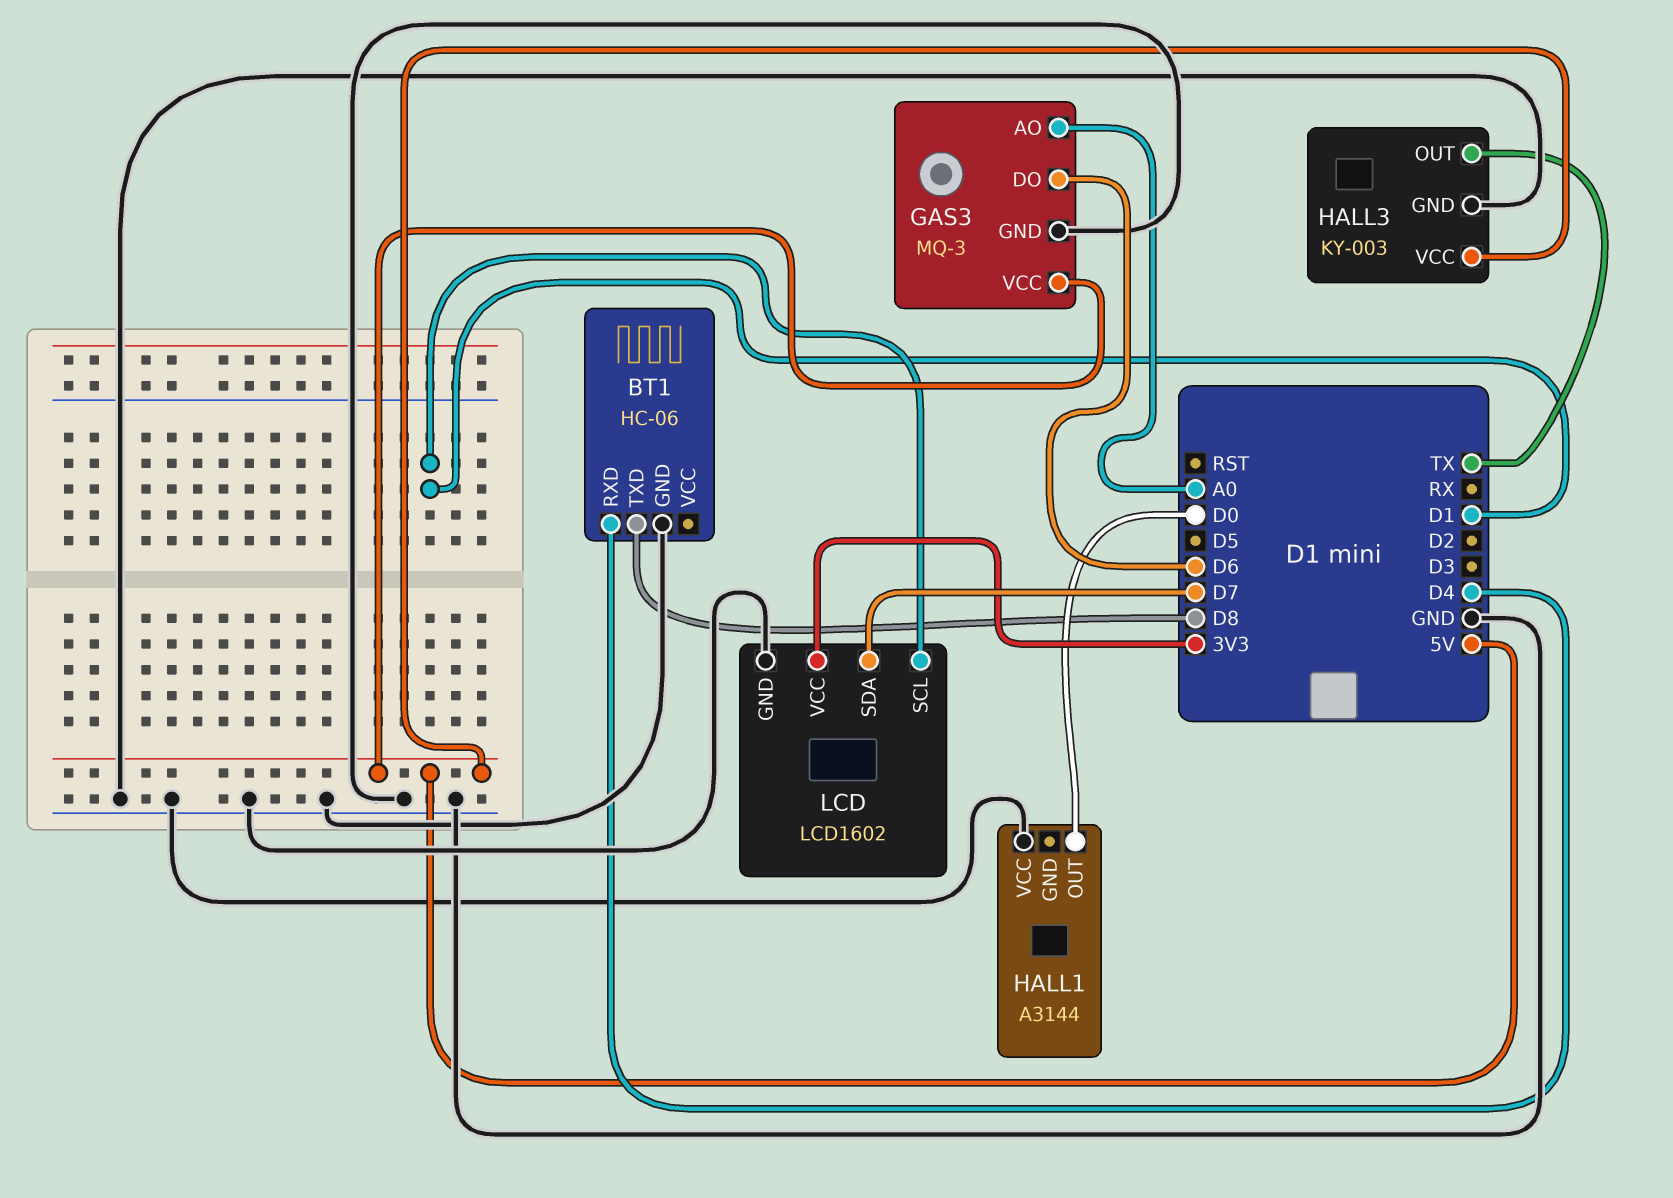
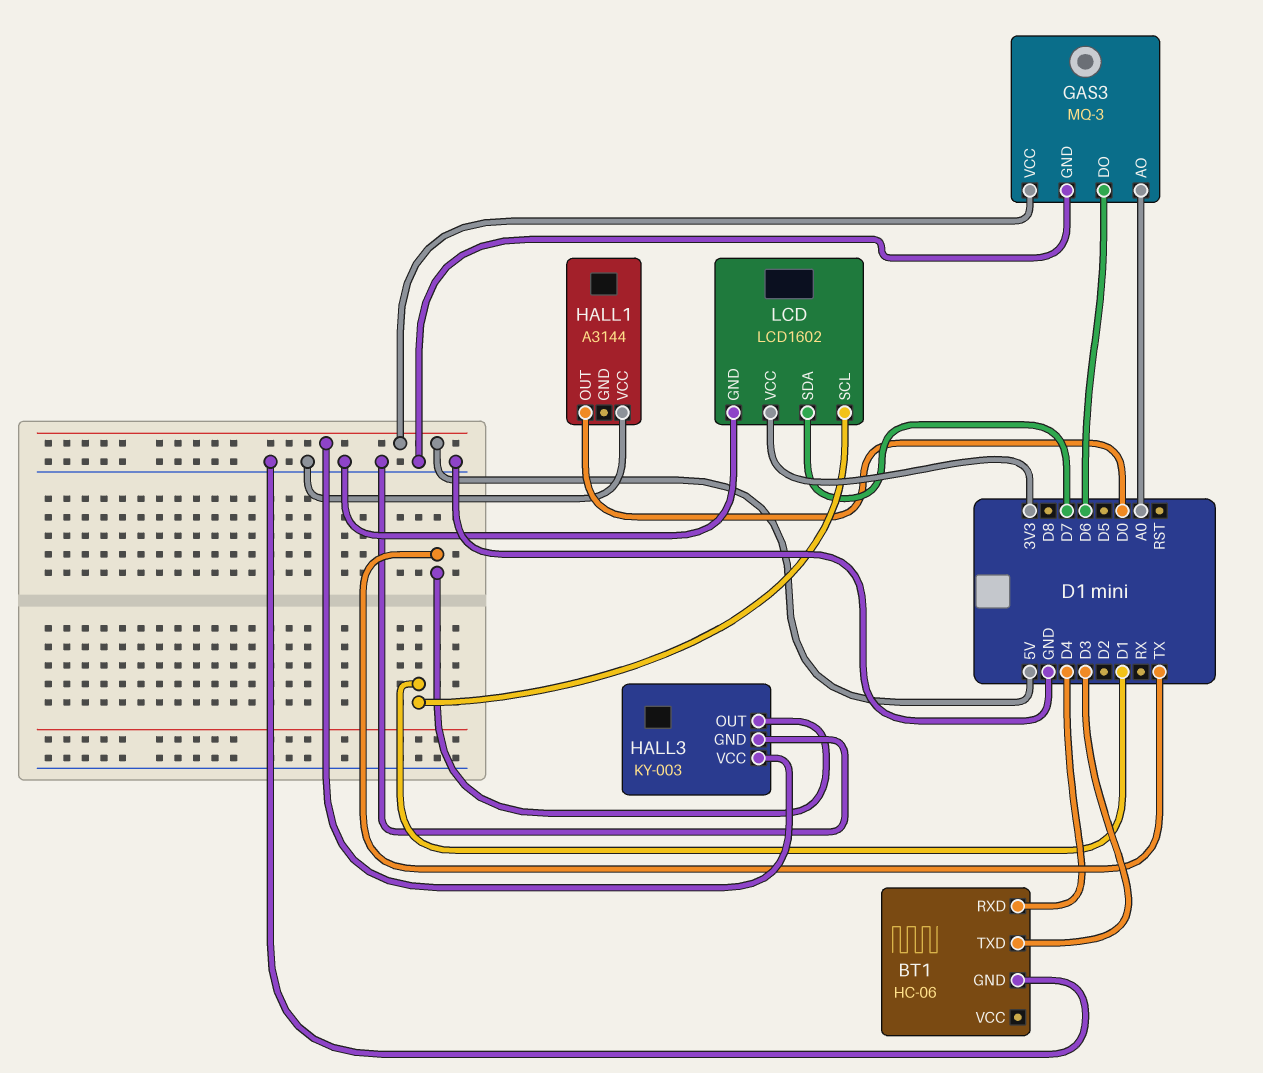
BT1 pin TXD: D8 -> D3

